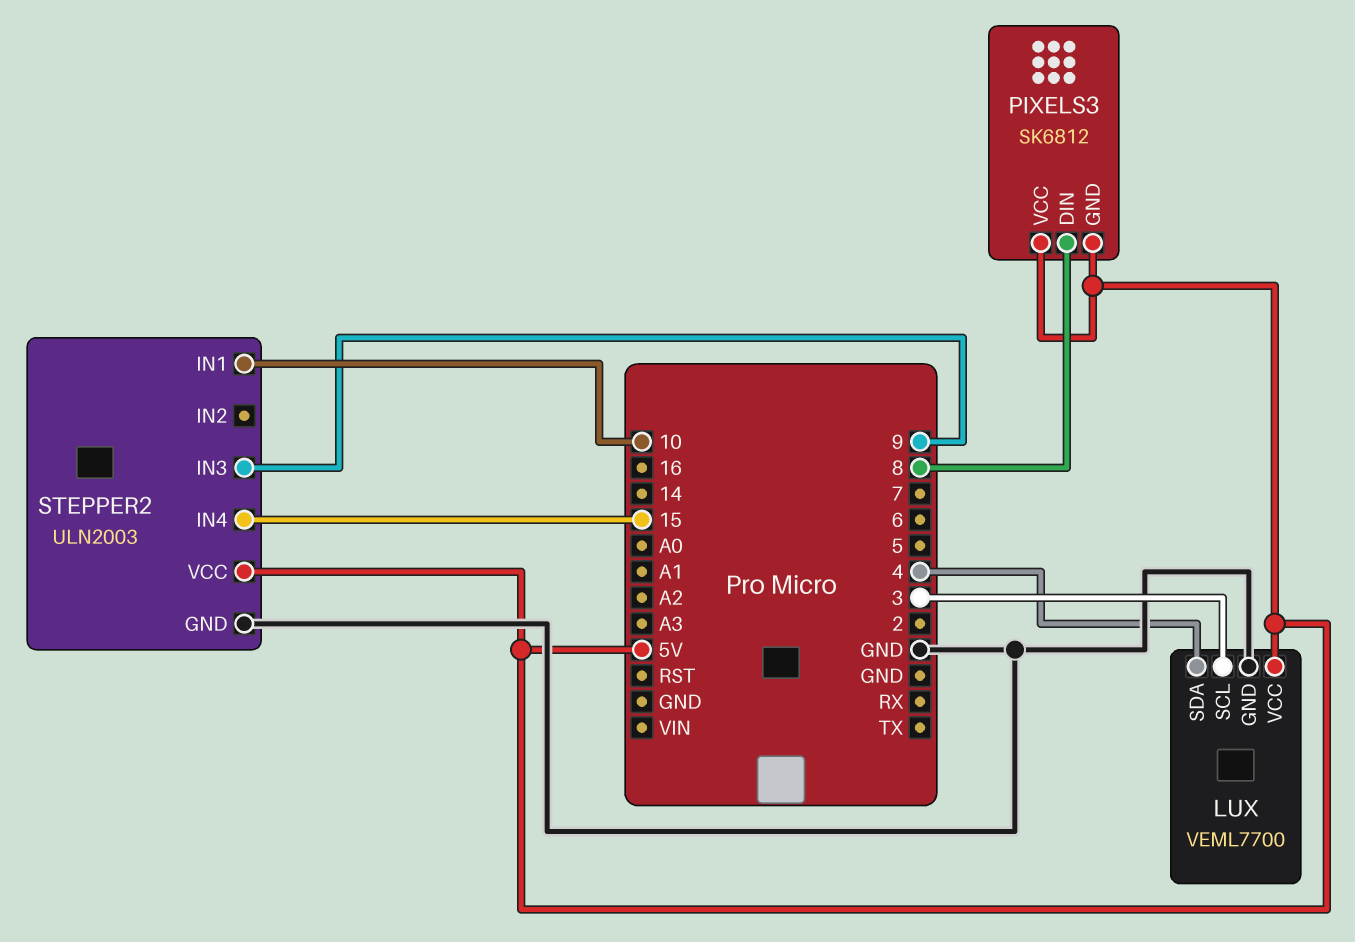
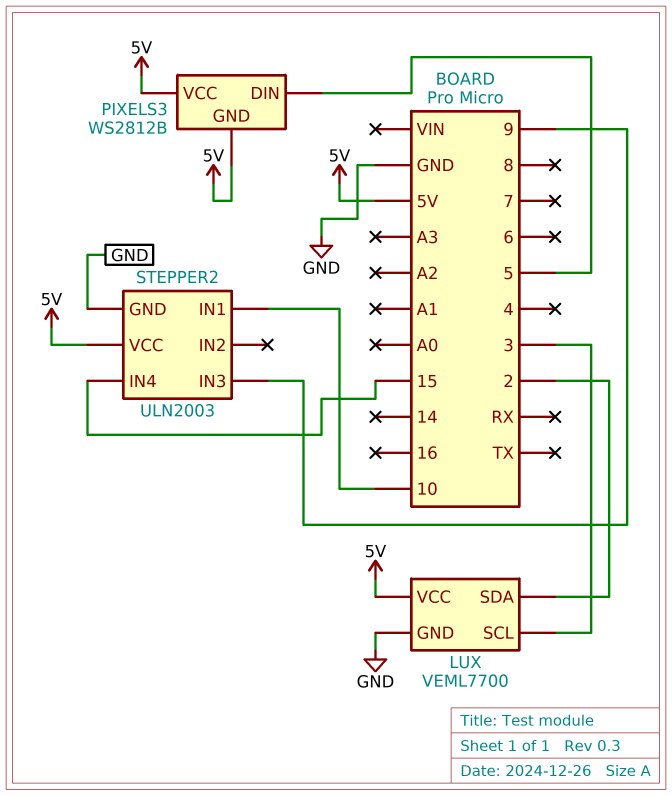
LUX pin SDA: 4 -> 2
PIXELS3: SK6812 -> WS2812B
PIXELS3 pin DIN: 8 -> 5

